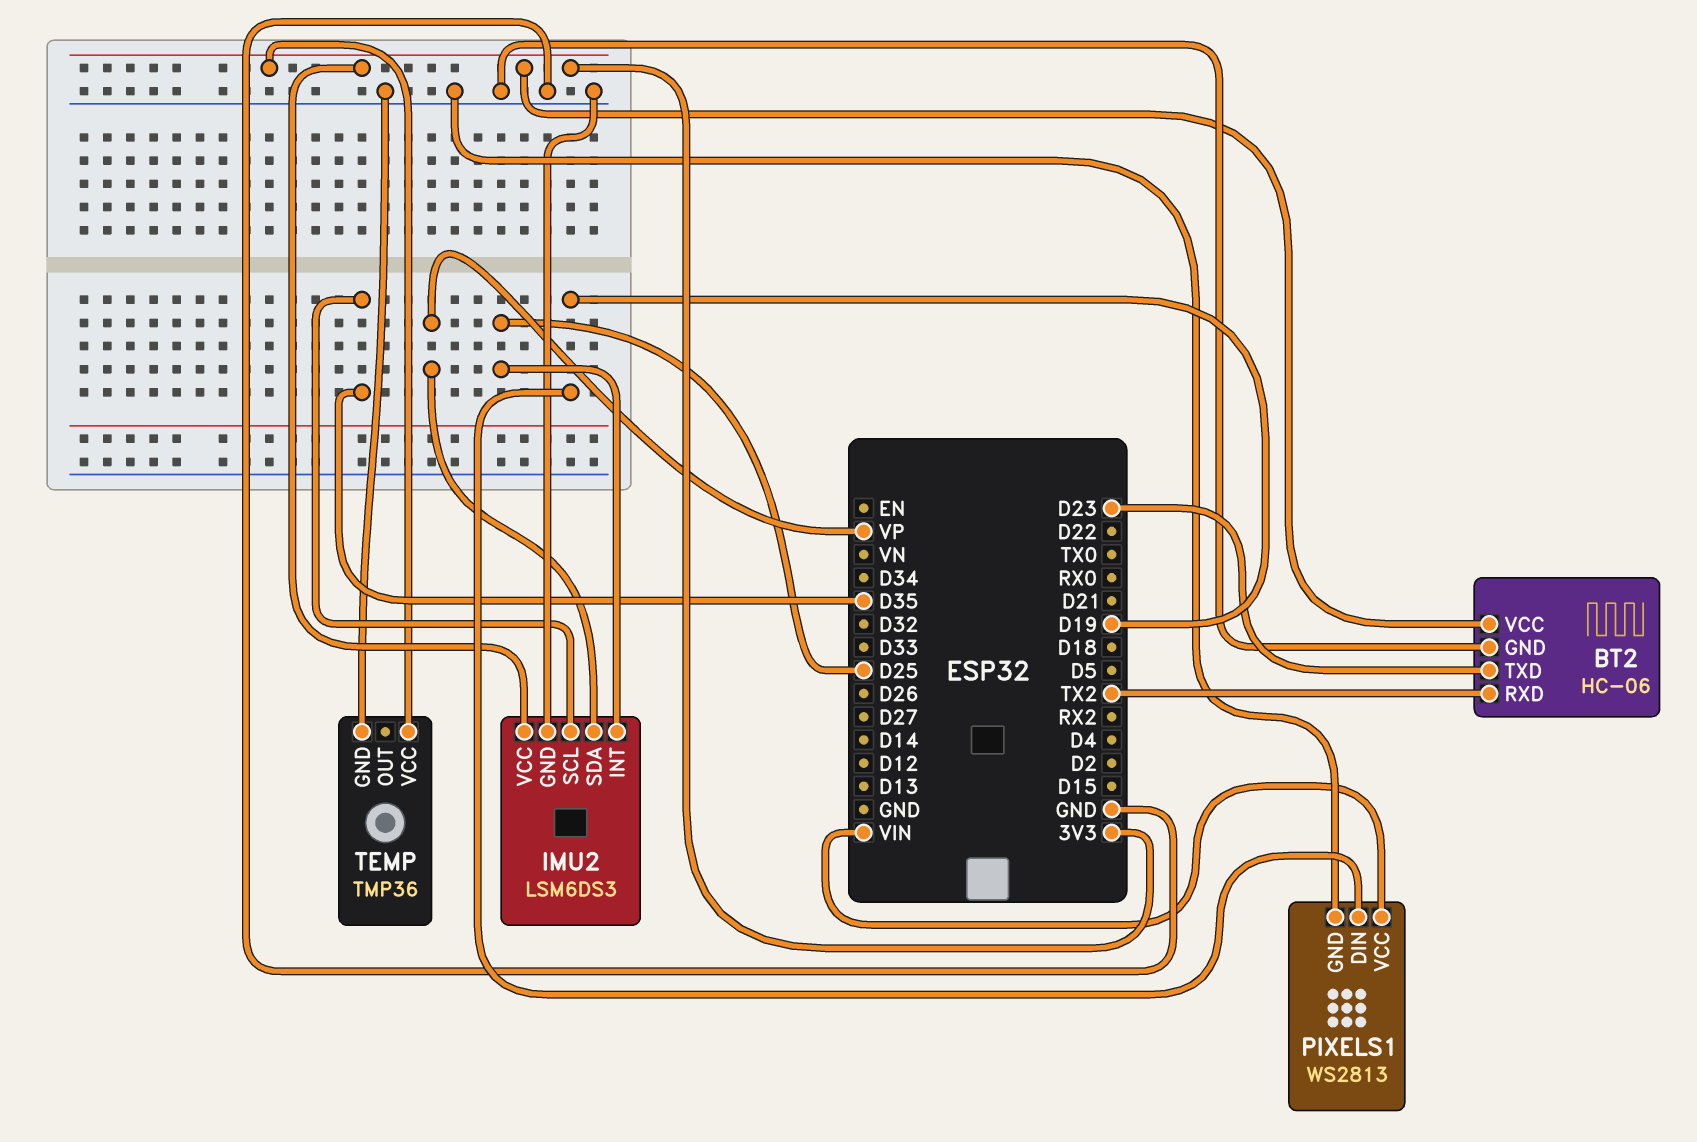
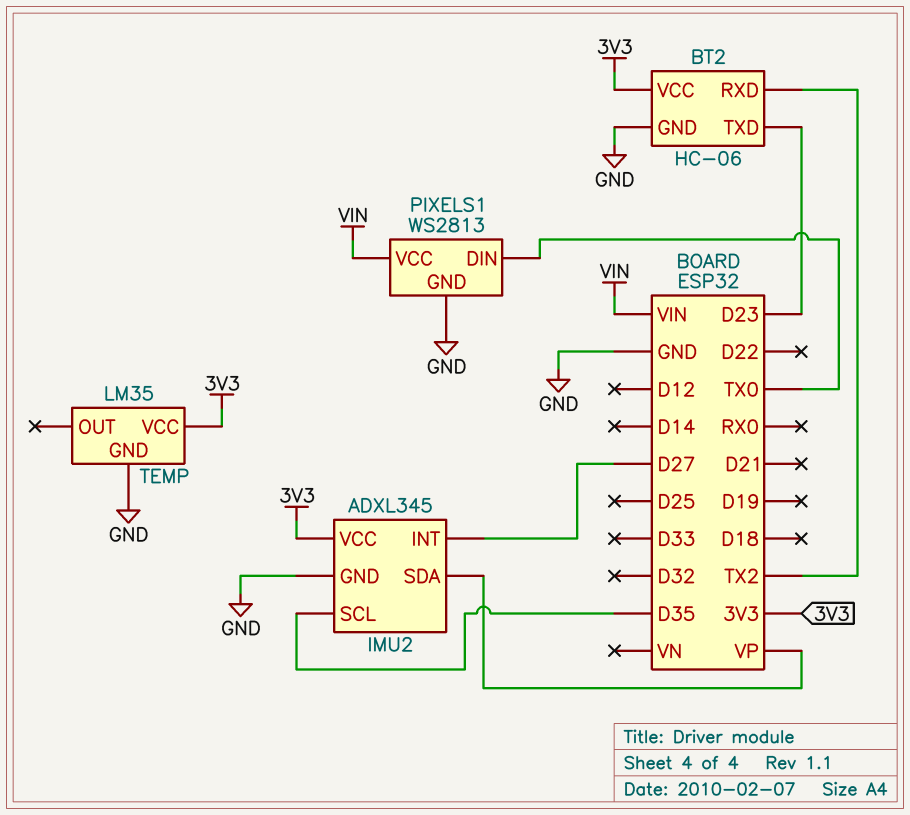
IMU2: LSM6DS3 -> ADXL345
IMU2 pin INT: D25 -> D27
PIXELS1 pin DIN: D19 -> TX0
TEMP: TMP36 -> LM35

